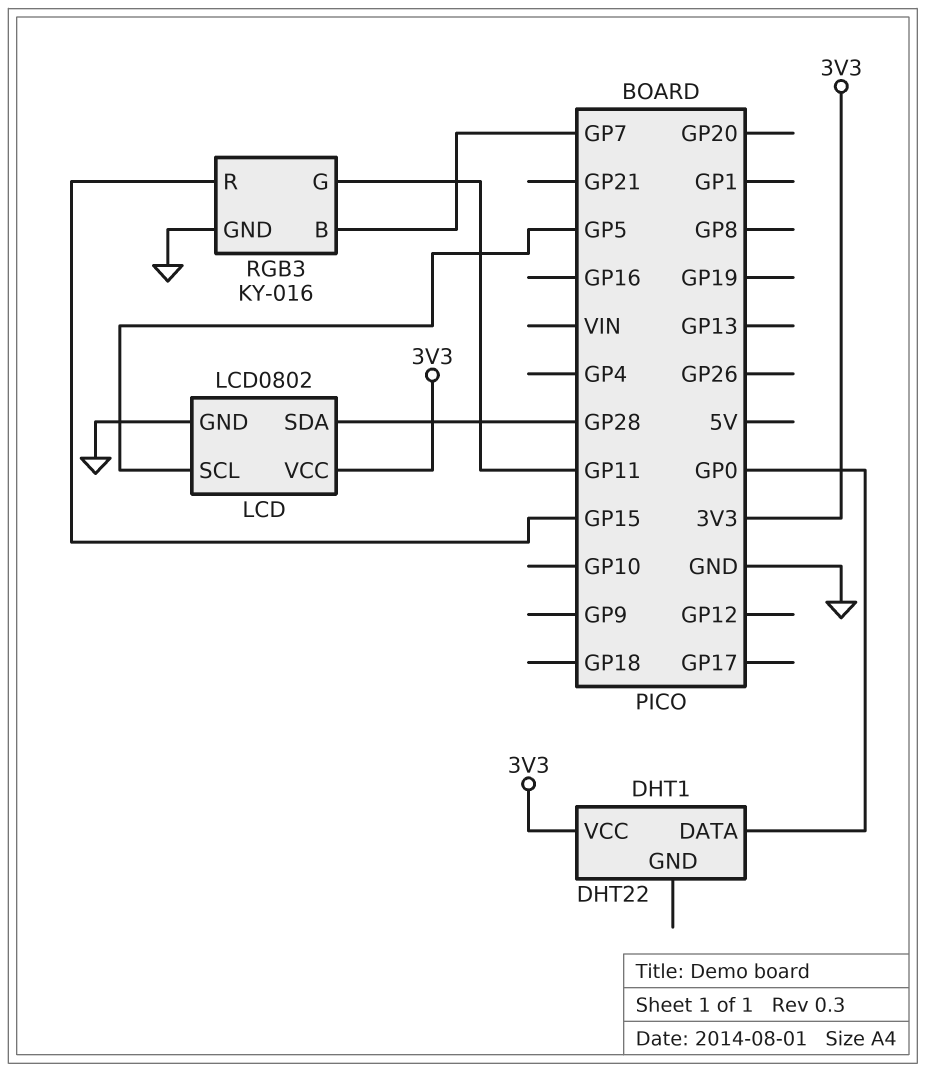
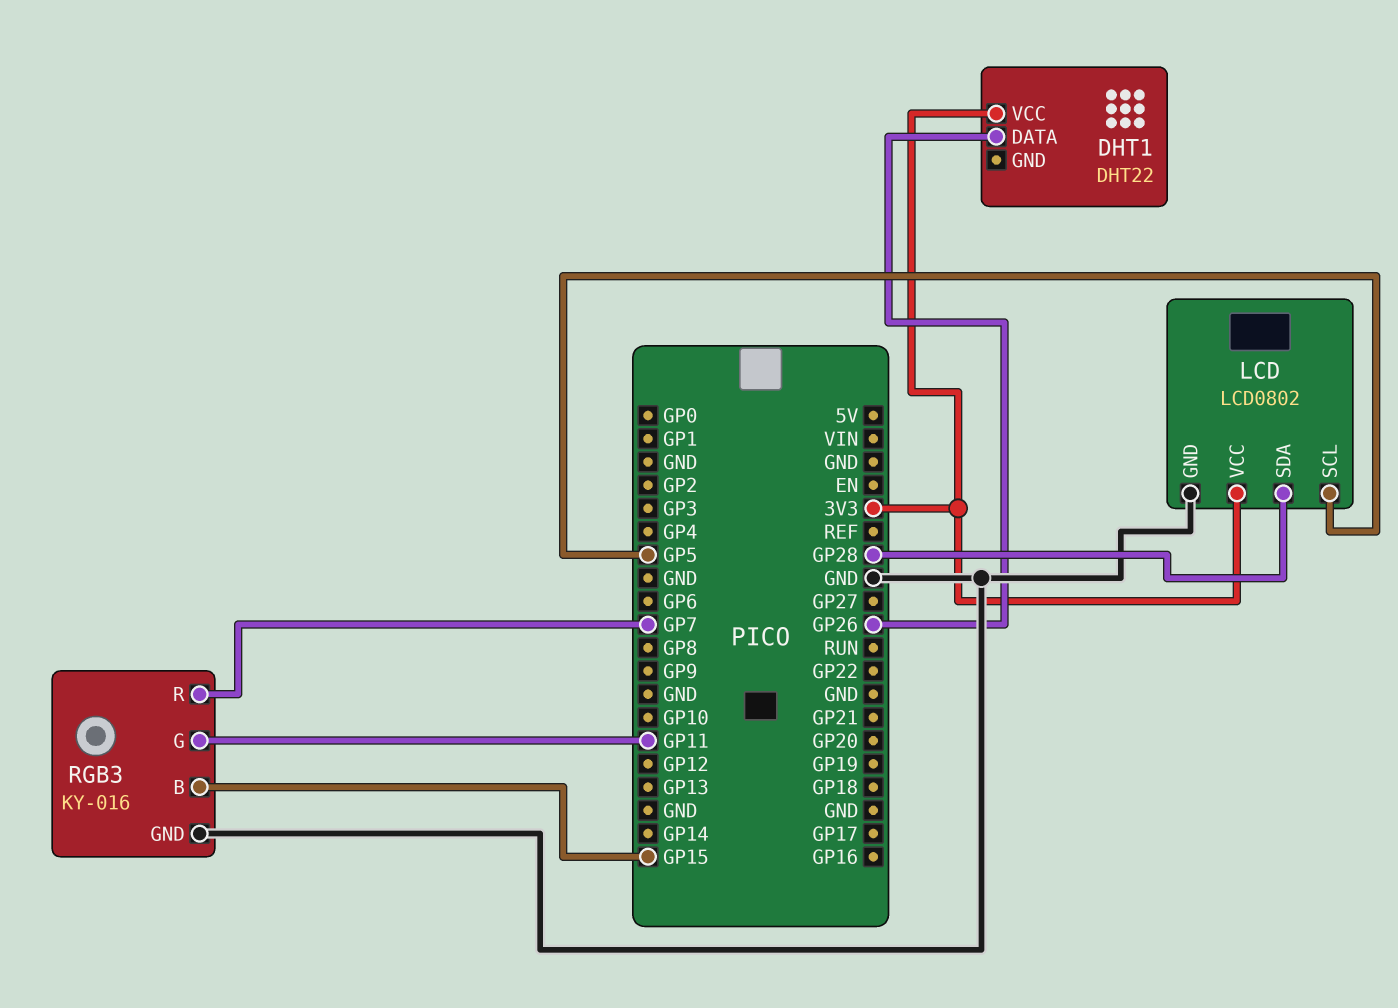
DHT1 pin DATA: GP0 -> GP26
RGB3 pin B: GP7 -> GP15
RGB3 pin R: GP15 -> GP7

